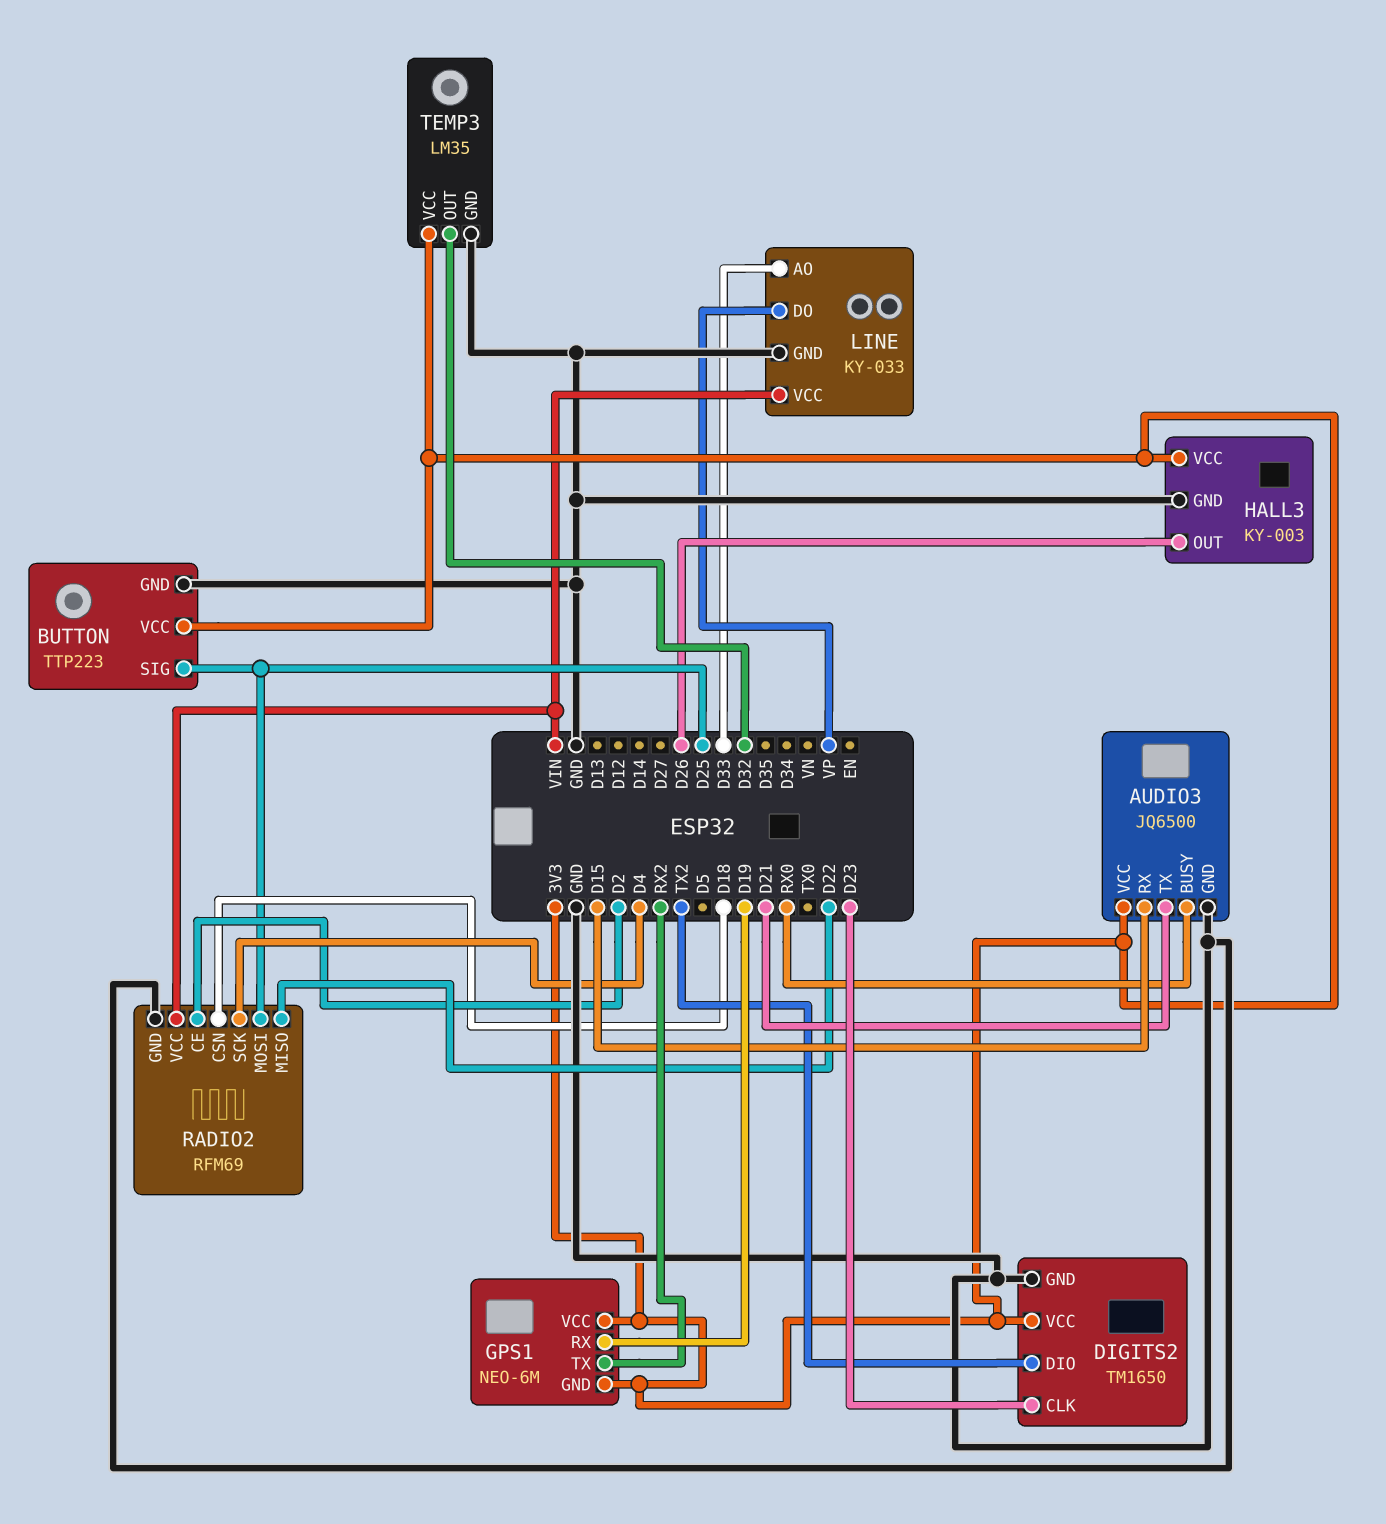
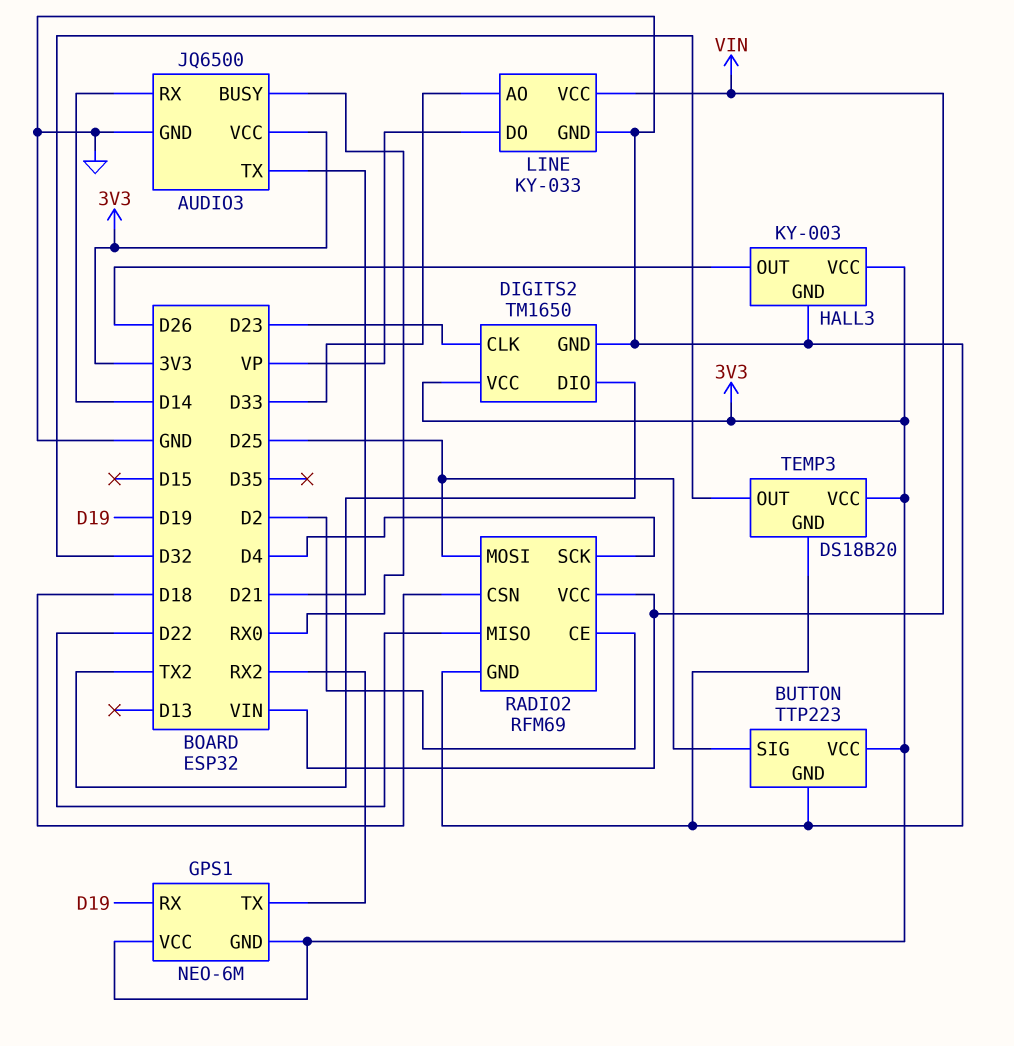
AUDIO3 pin RX: D15 -> D14
TEMP3: LM35 -> DS18B20

